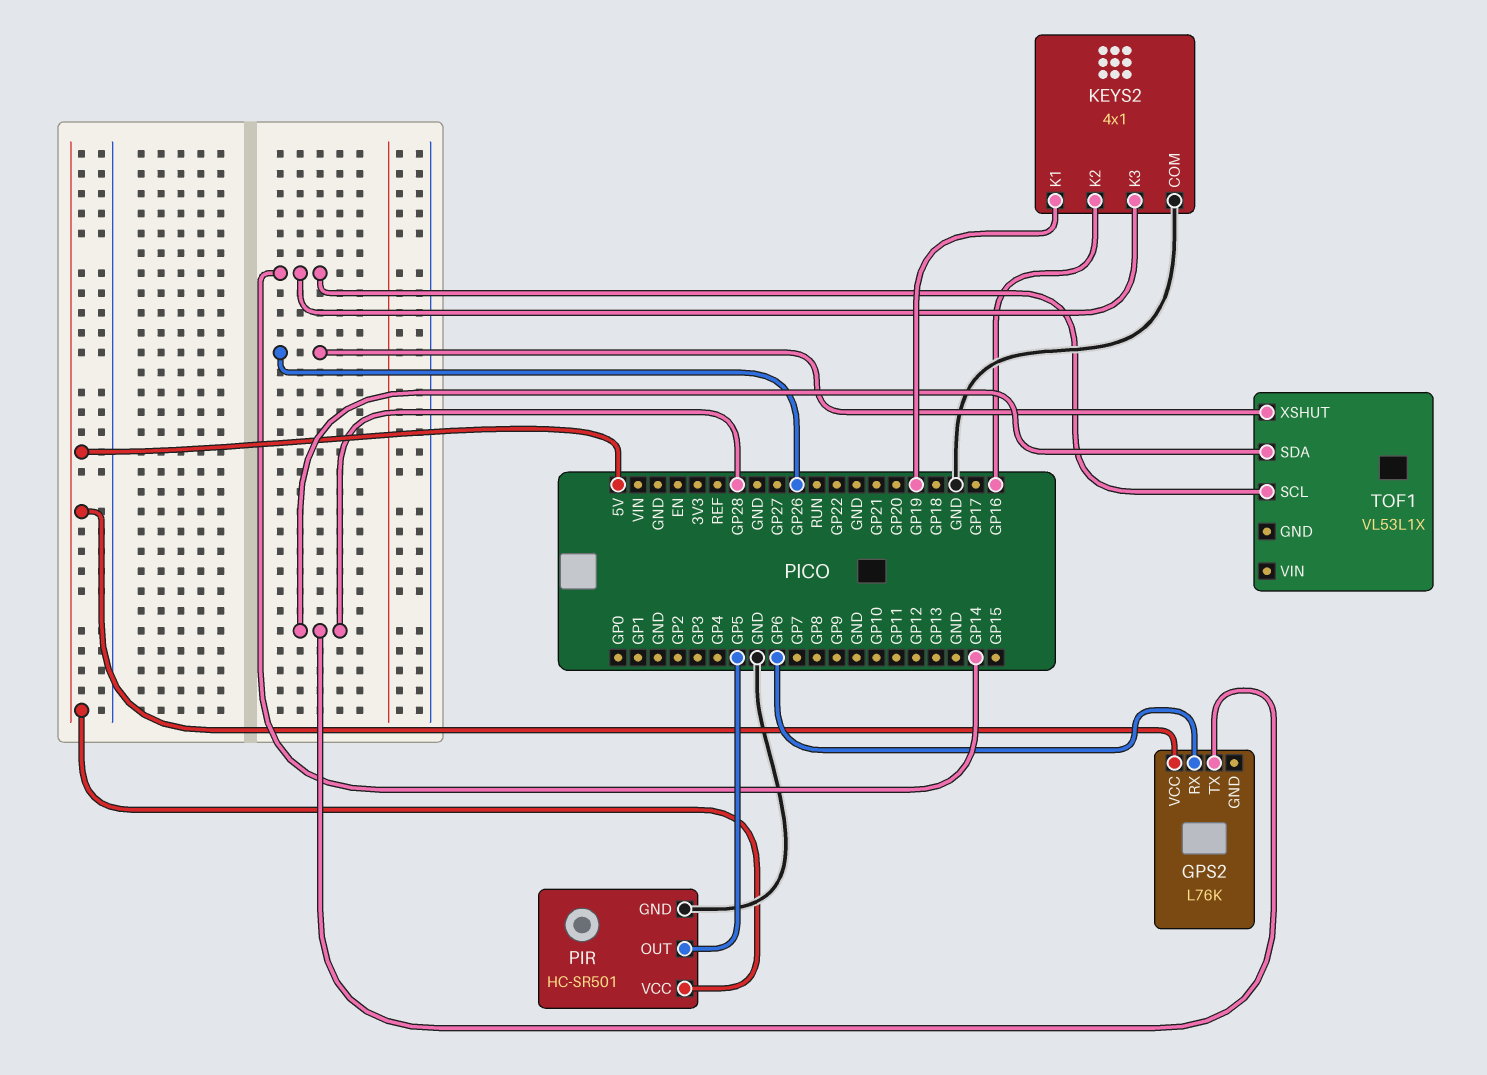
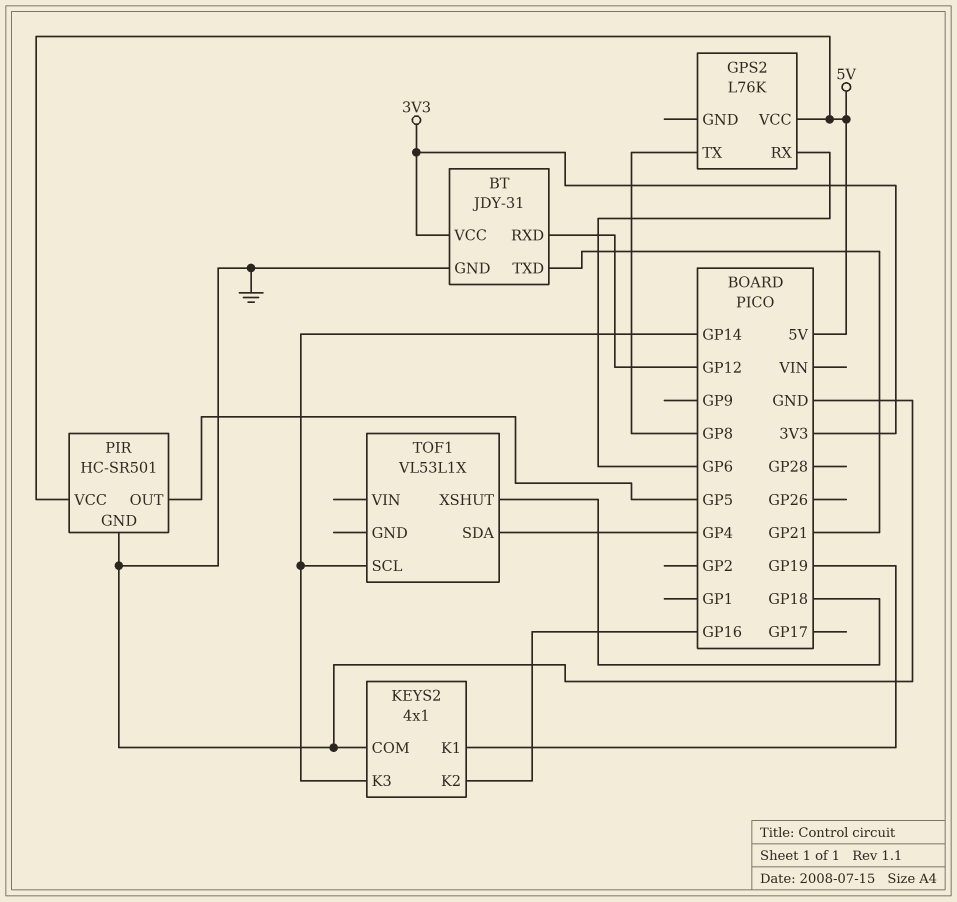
BT: none -> JDY-31
BT pin GND: none -> GND
BT pin RXD: none -> GP12
BT pin TXD: none -> GP21
BT pin VCC: none -> 3V3
GPS2 pin TX: GP28 -> GP8
TOF1 pin SDA: GP28 -> GP4
TOF1 pin XSHUT: GP26 -> GP18

